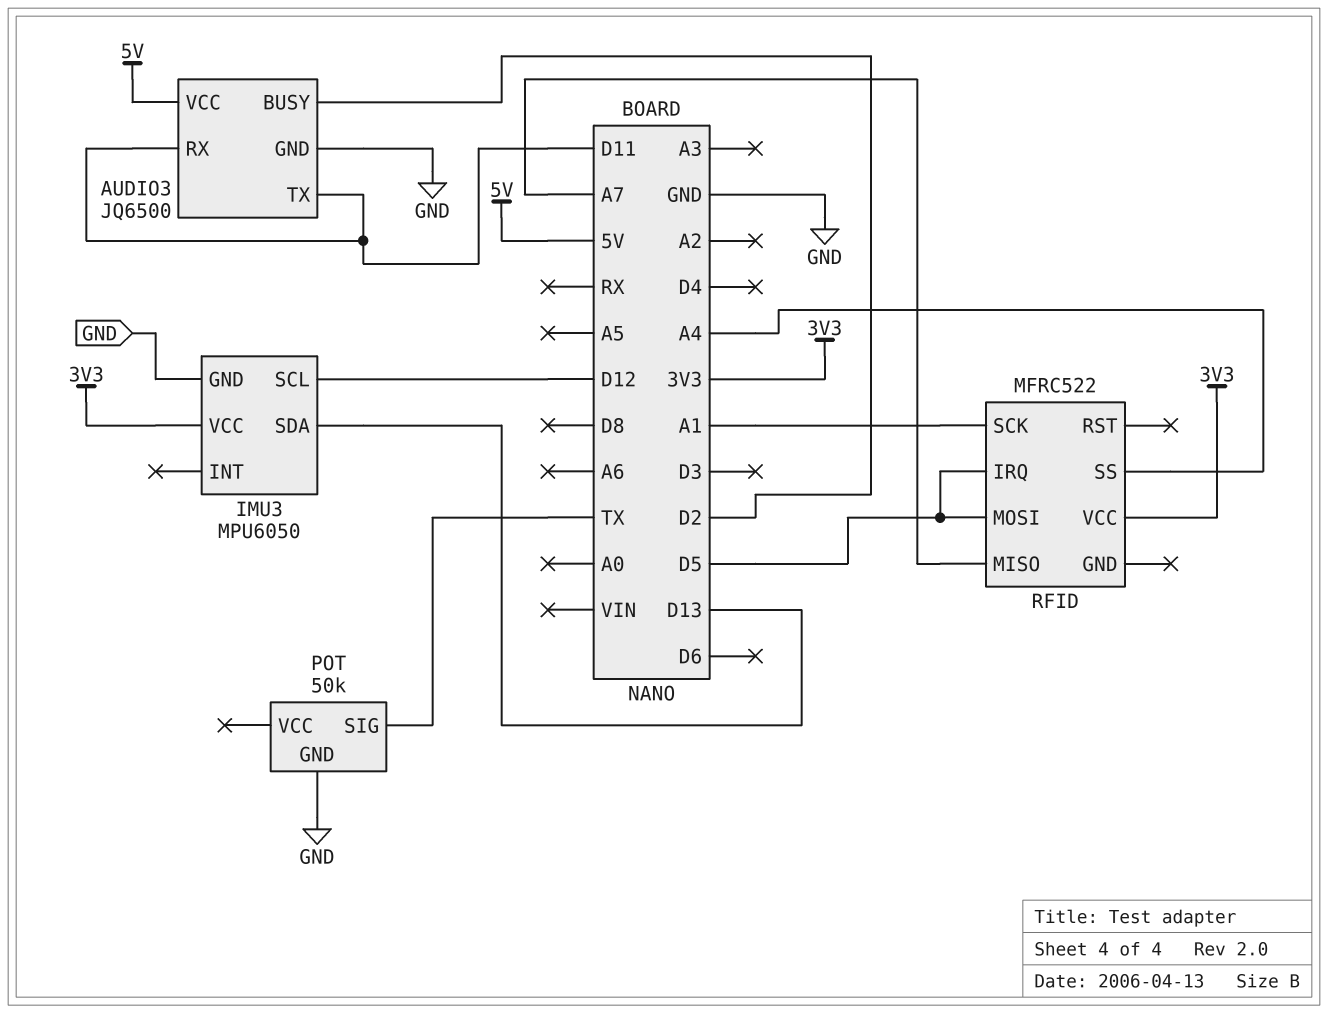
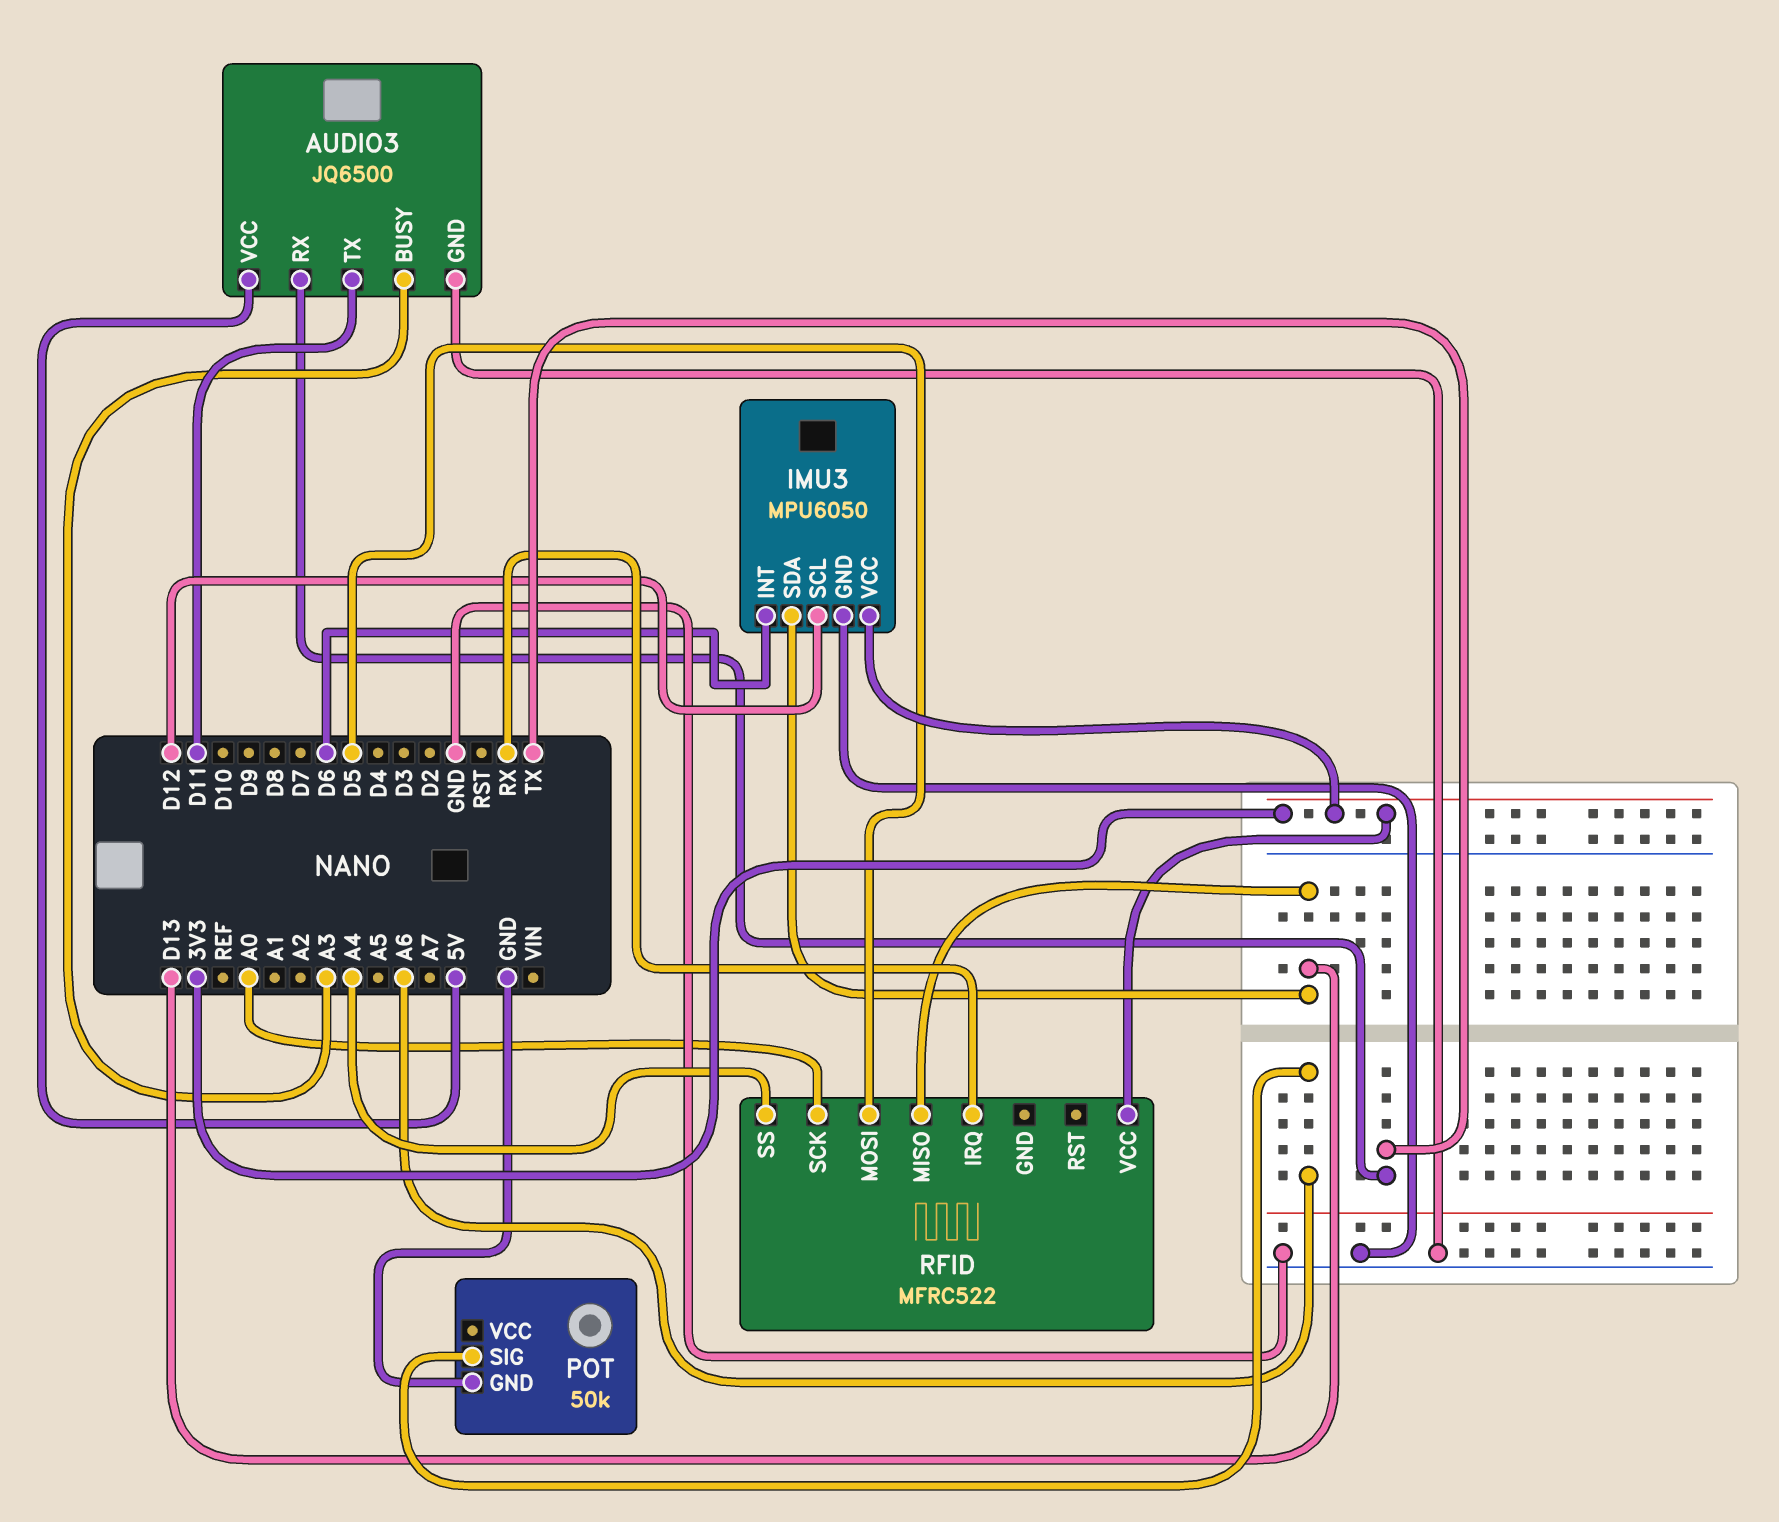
AUDIO3 pin BUSY: D2 -> A3
AUDIO3 pin RX: D11 -> TX
IMU3 pin INT: none -> D6
POT pin SIG: TX -> A6
RFID pin IRQ: D5 -> RX
RFID pin MISO: A7 -> D13
RFID pin SCK: A1 -> A0

